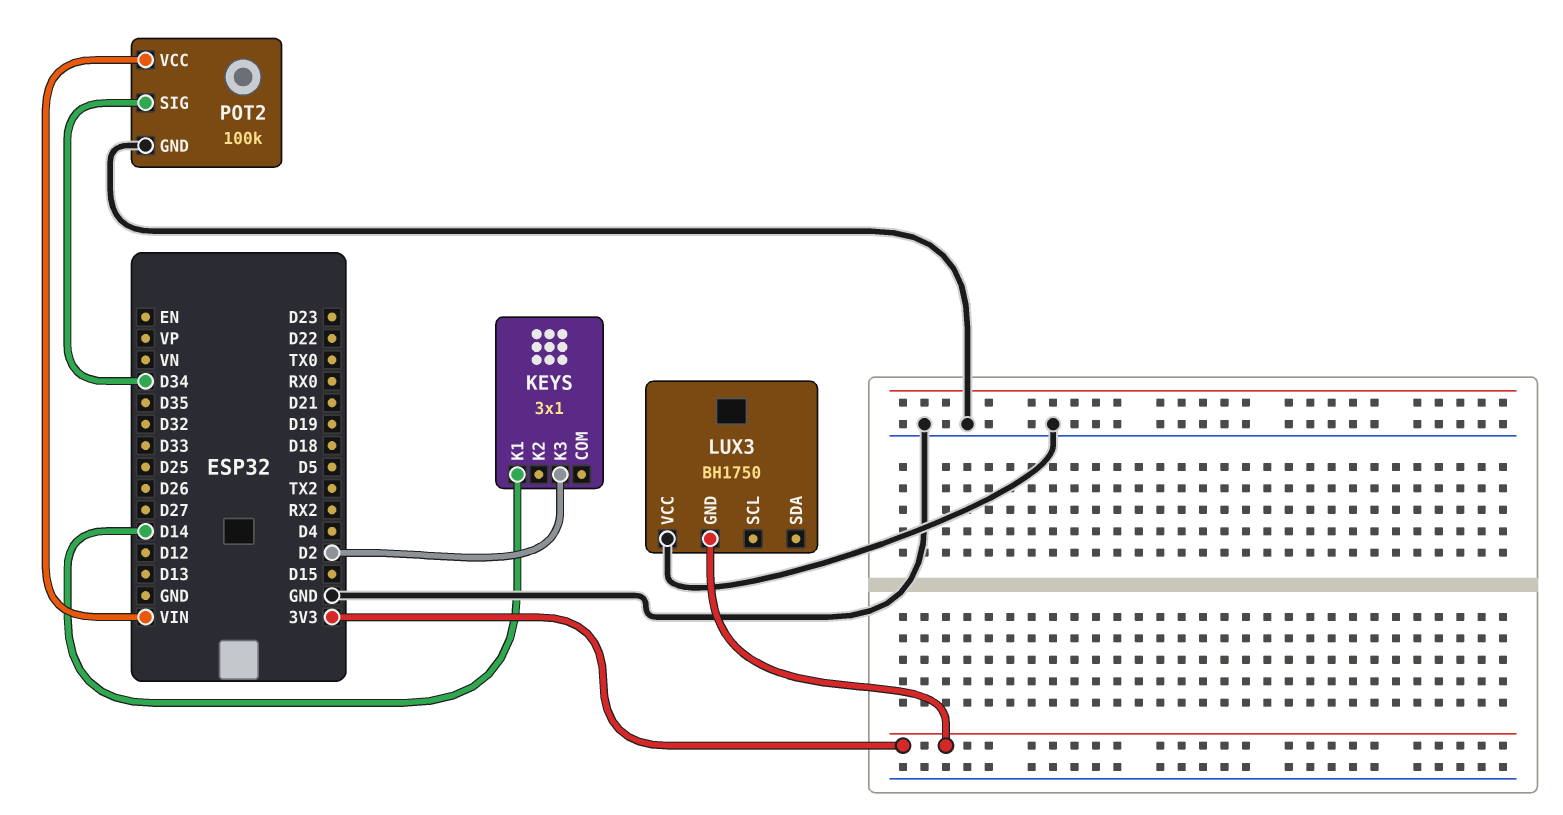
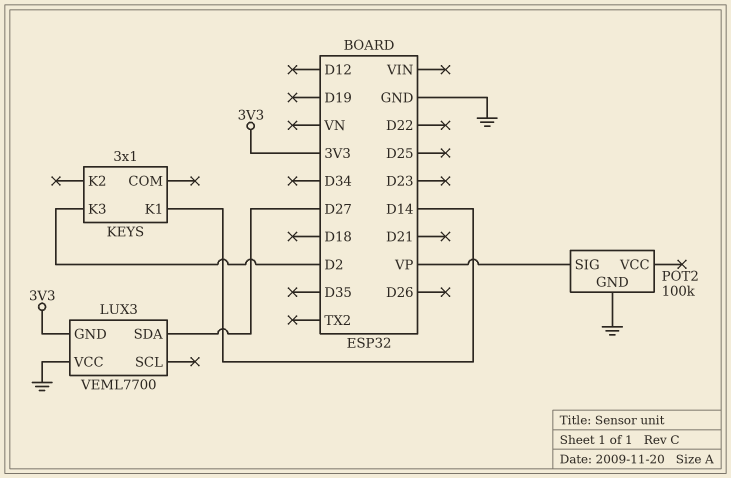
LUX3: BH1750 -> VEML7700
LUX3 pin SDA: none -> D27
POT2 pin SIG: D34 -> VP
POT2 pin VCC: VIN -> none

